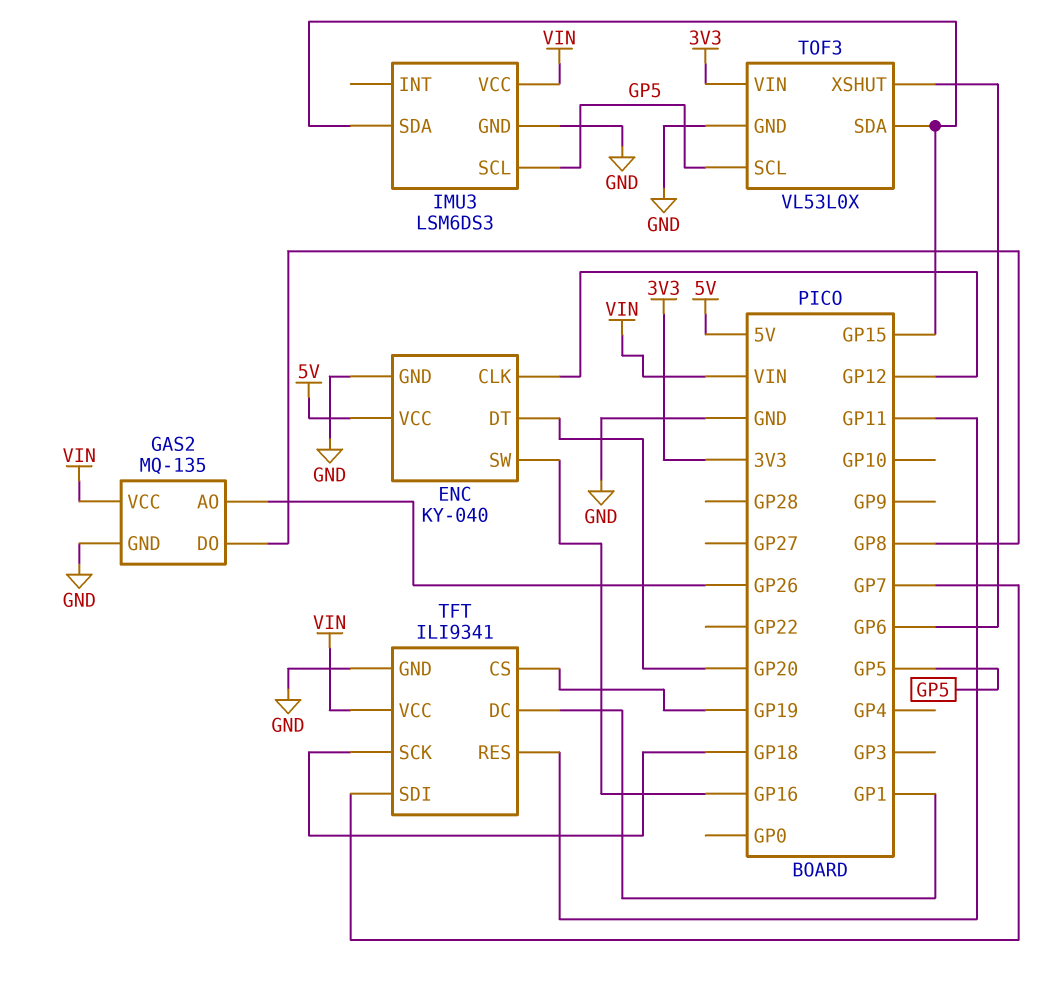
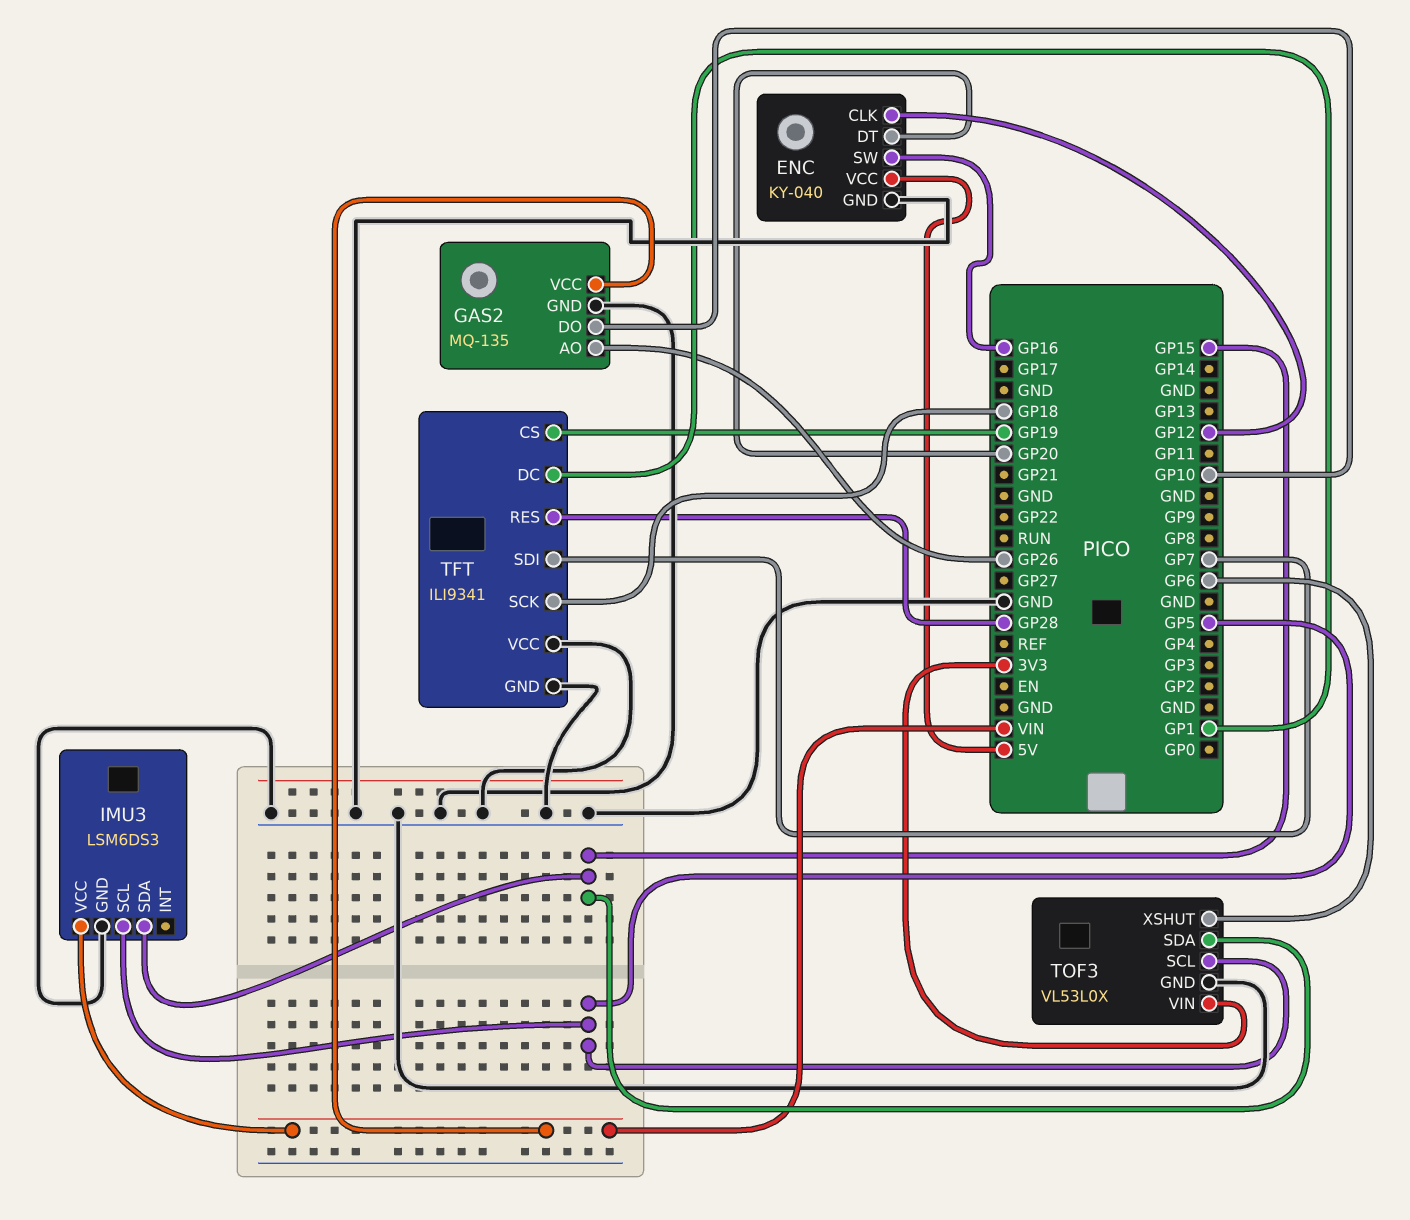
GAS2 pin DO: GP8 -> GP10
TFT pin RES: GP11 -> GP28
TFT pin VCC: VIN -> GND

